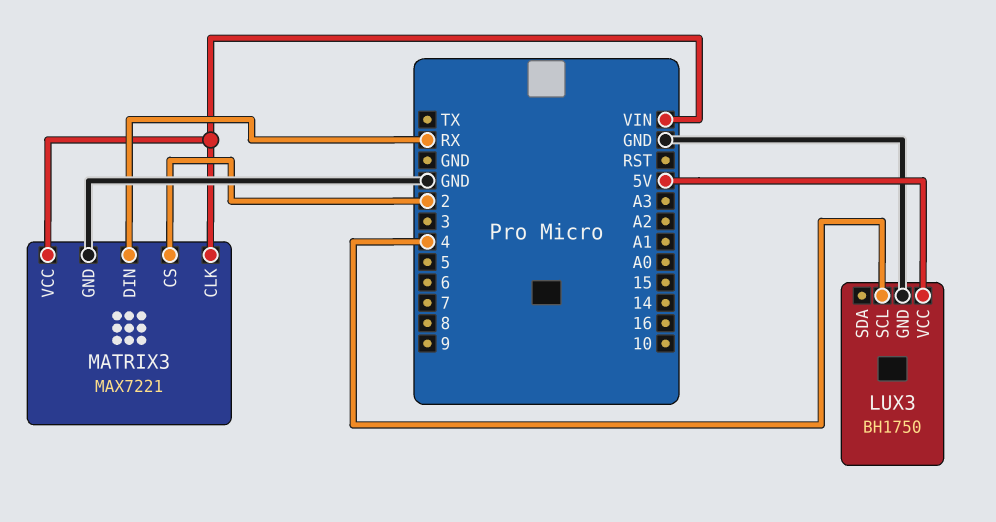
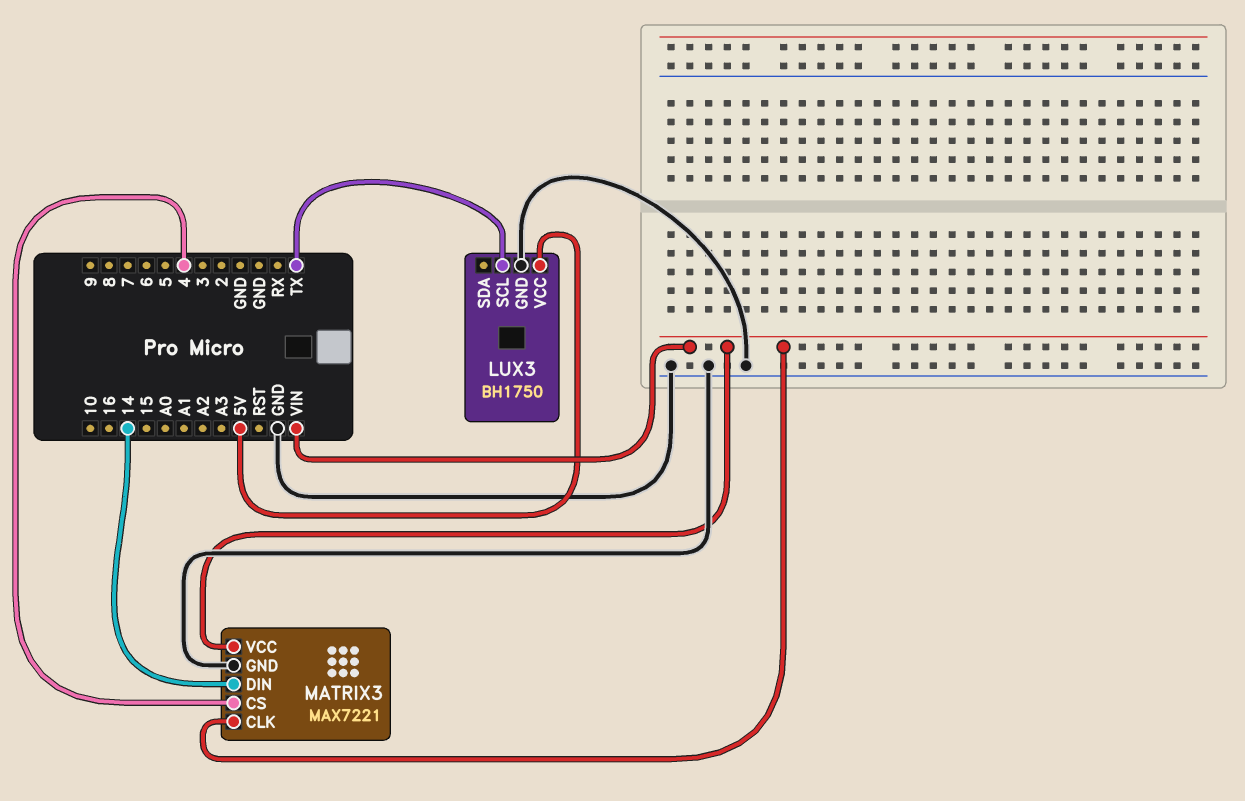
LUX3 pin SCL: 4 -> TX
MATRIX3 pin CS: 2 -> 4
MATRIX3 pin DIN: RX -> 14

